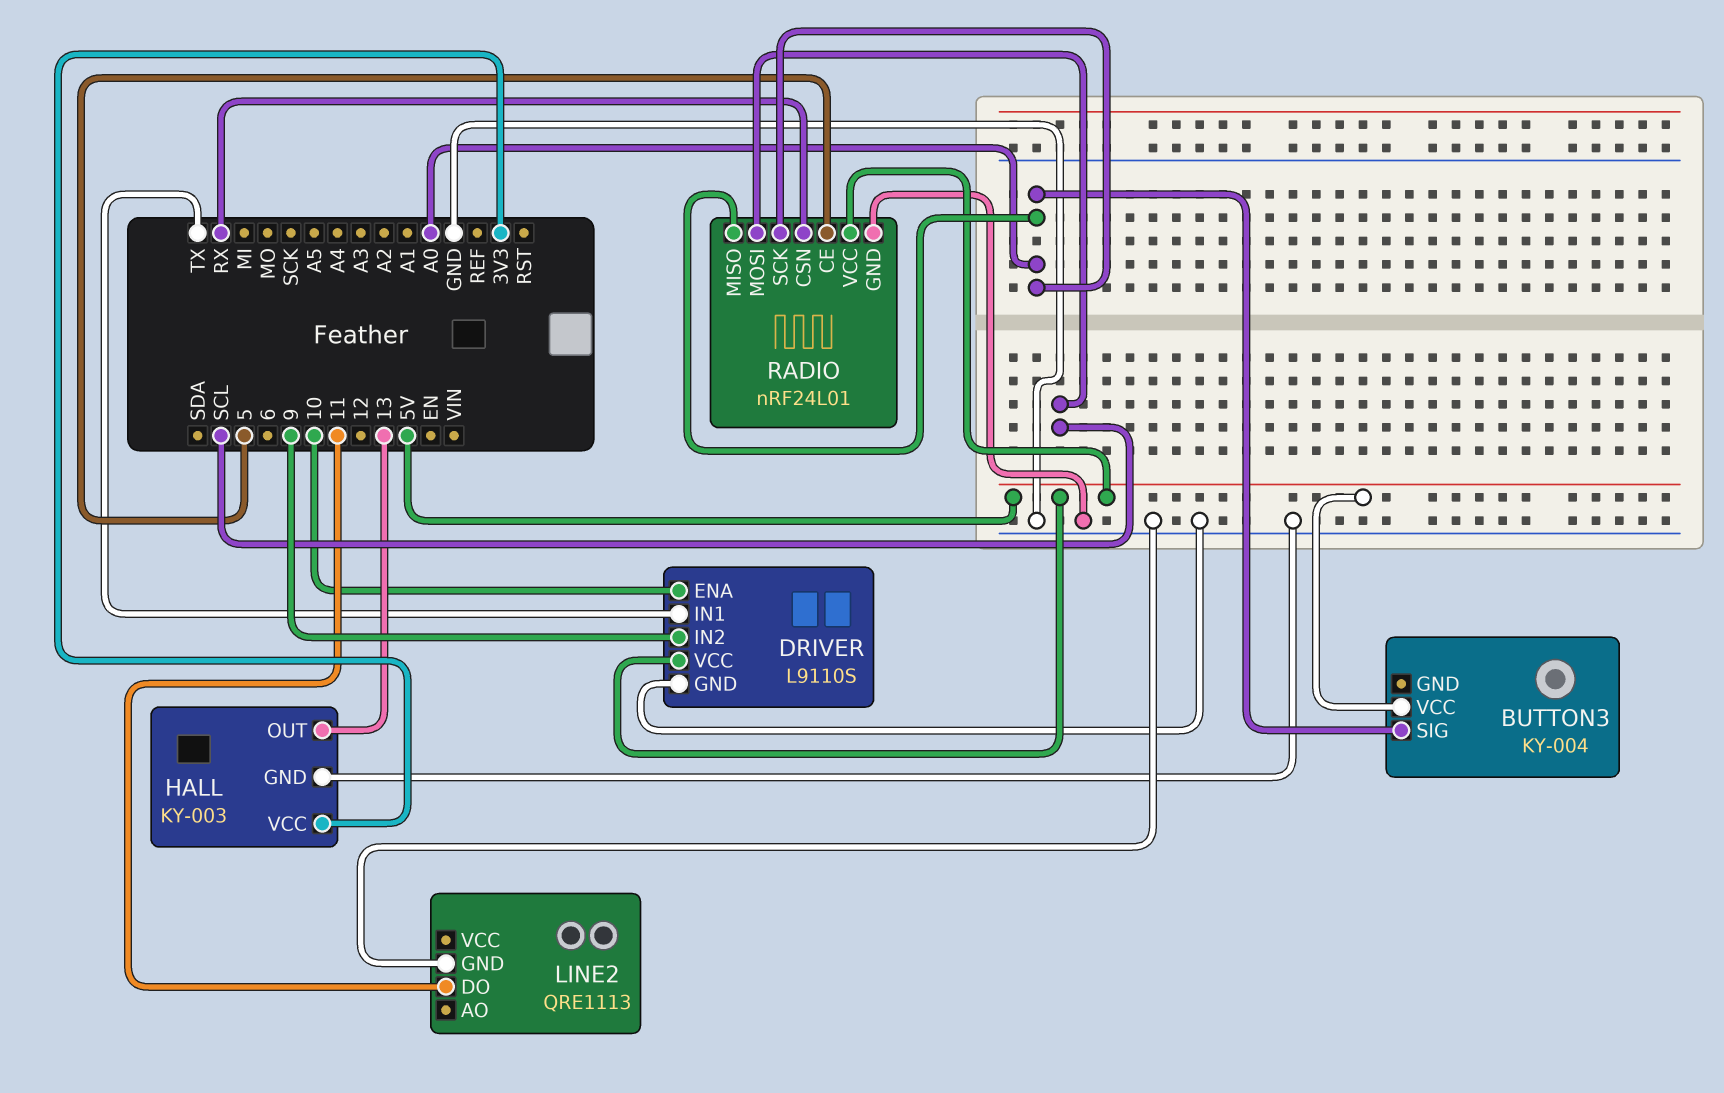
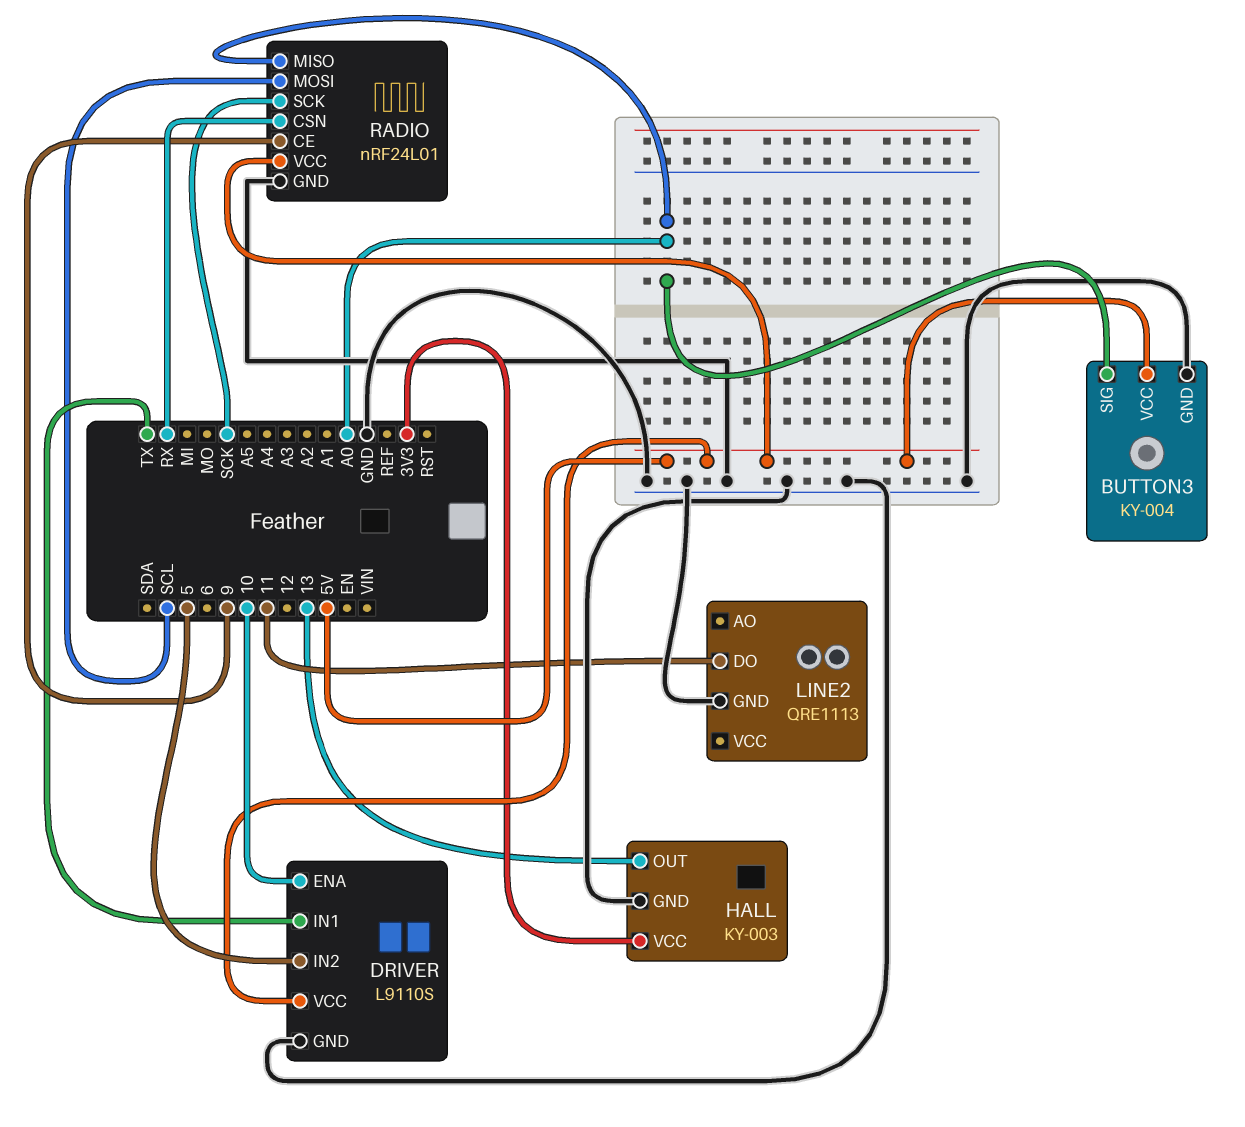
BUTTON3 pin GND: none -> GND
DRIVER pin IN2: 9 -> 5
RADIO pin CE: 5 -> 9
RADIO pin SCK: A0 -> SCK

